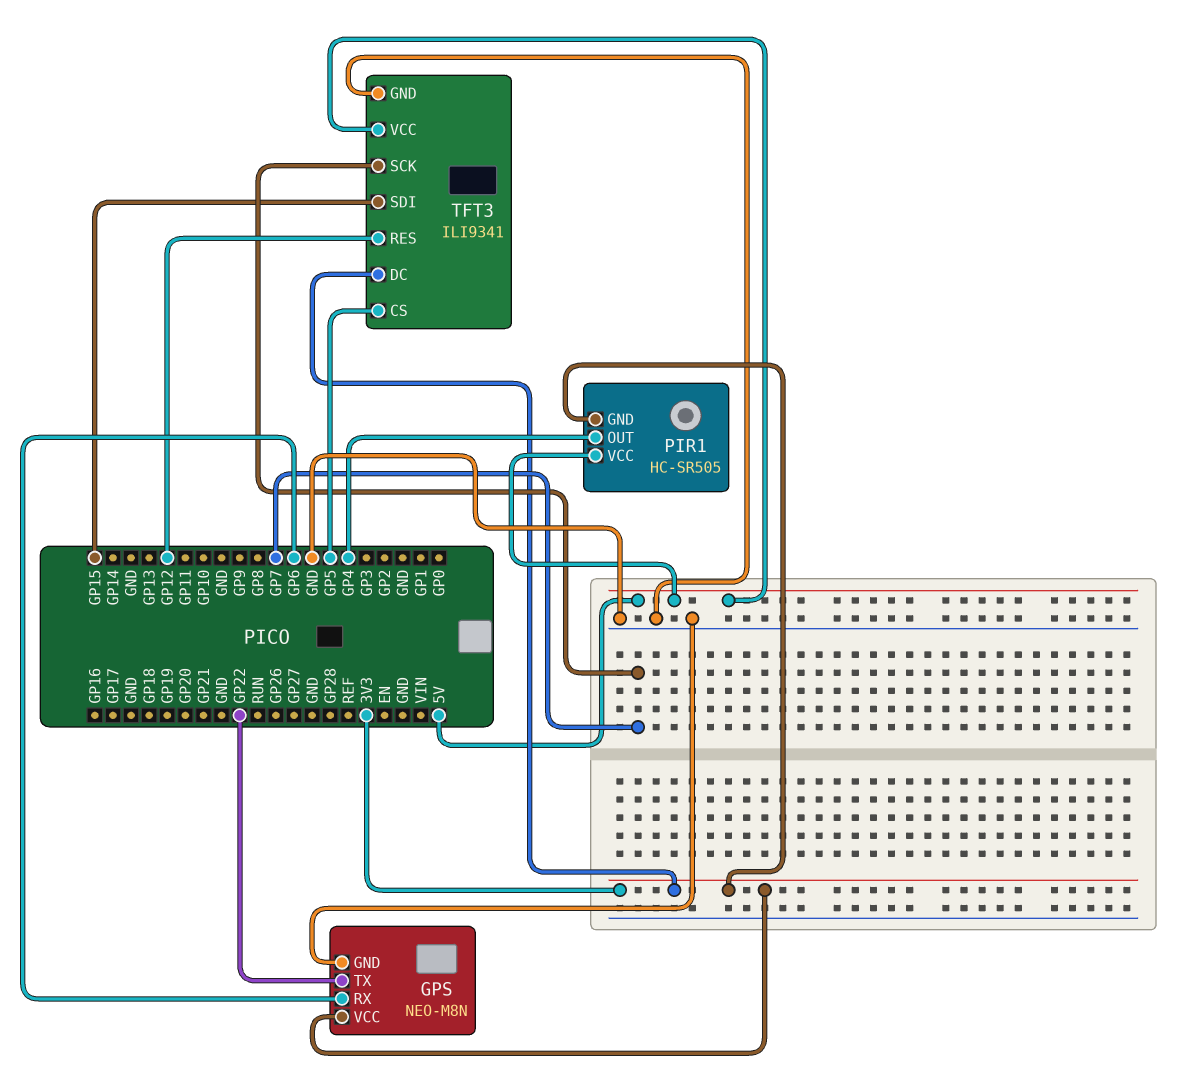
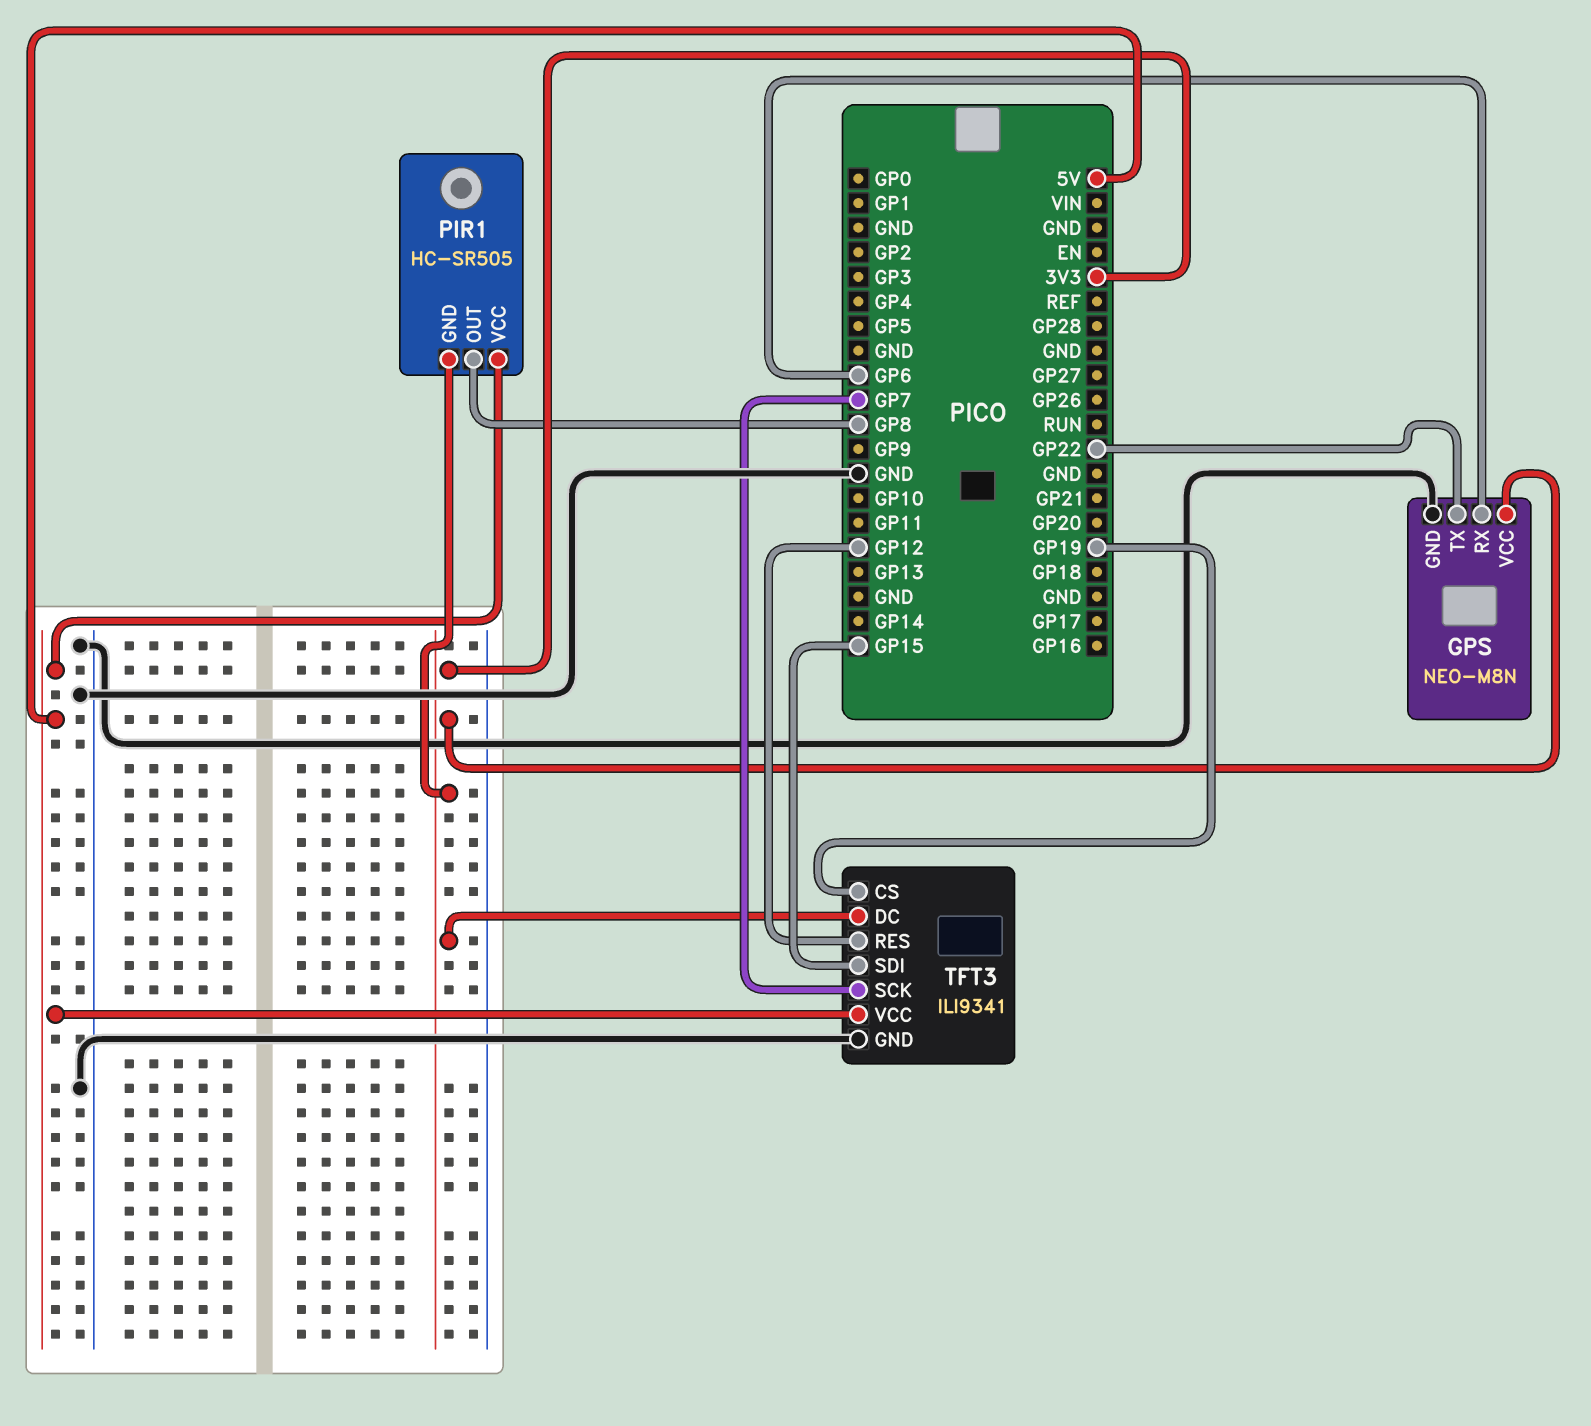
PIR1 pin OUT: GP4 -> GP8
TFT3 pin CS: GP5 -> GP19

